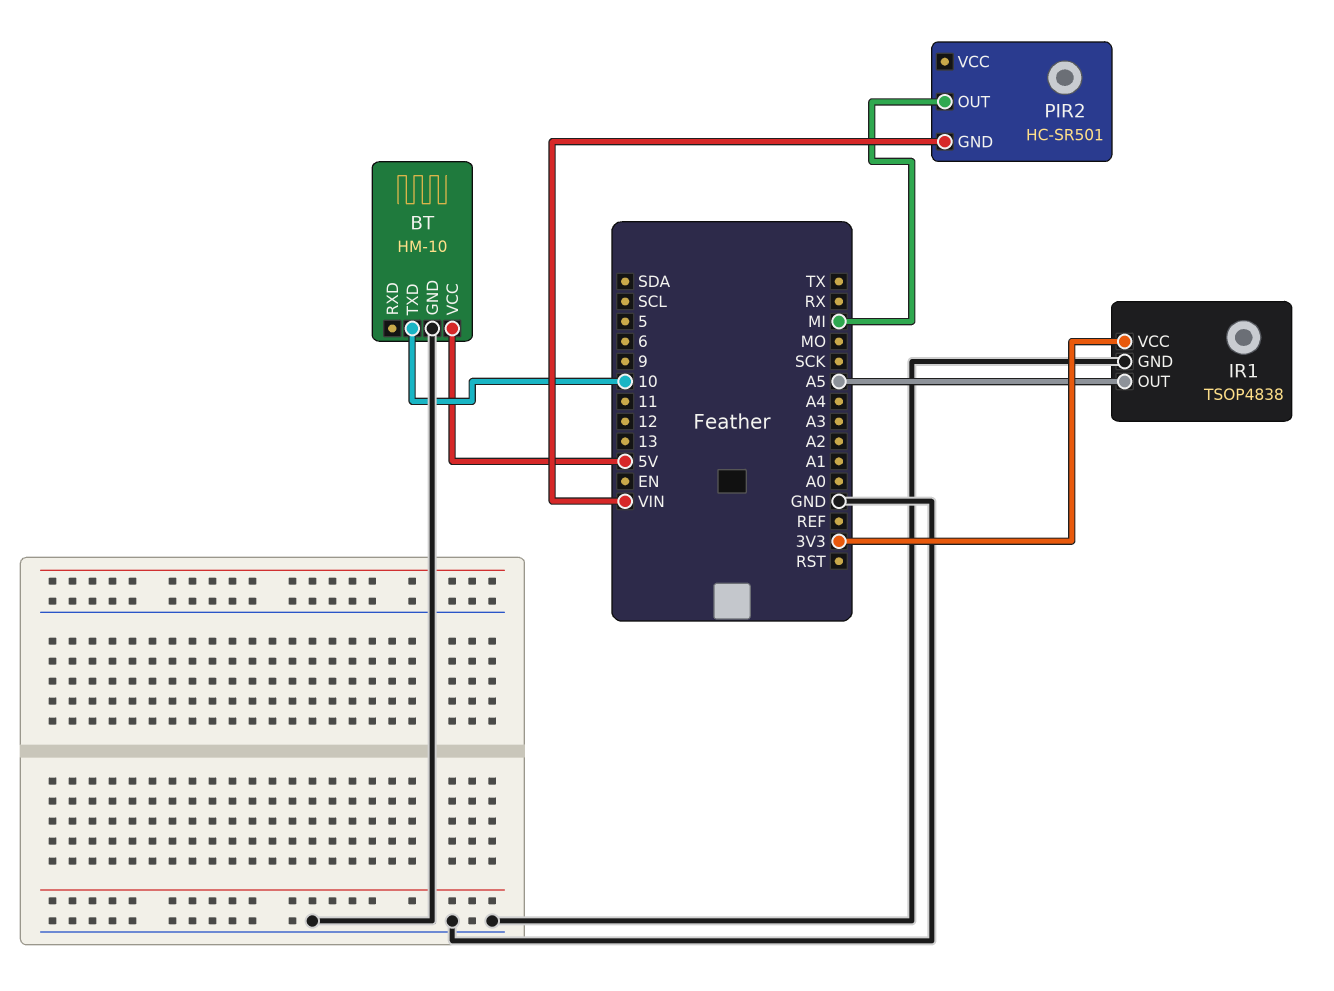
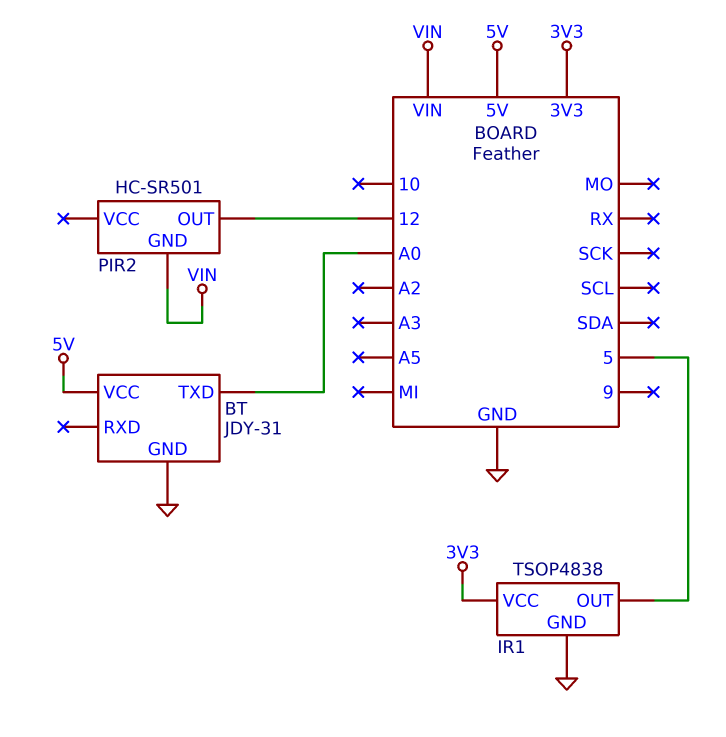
BT: HM-10 -> JDY-31
BT pin TXD: 10 -> A0
IR1 pin OUT: A5 -> 5
PIR2 pin OUT: MI -> 12

